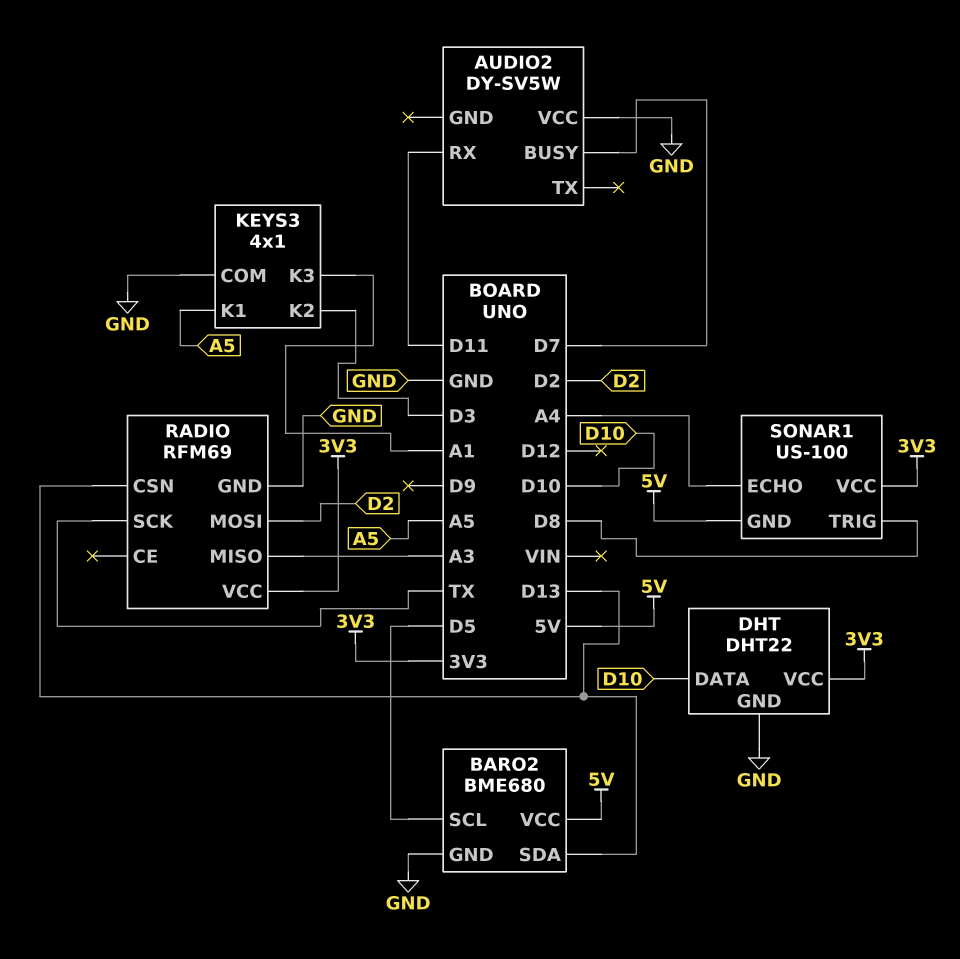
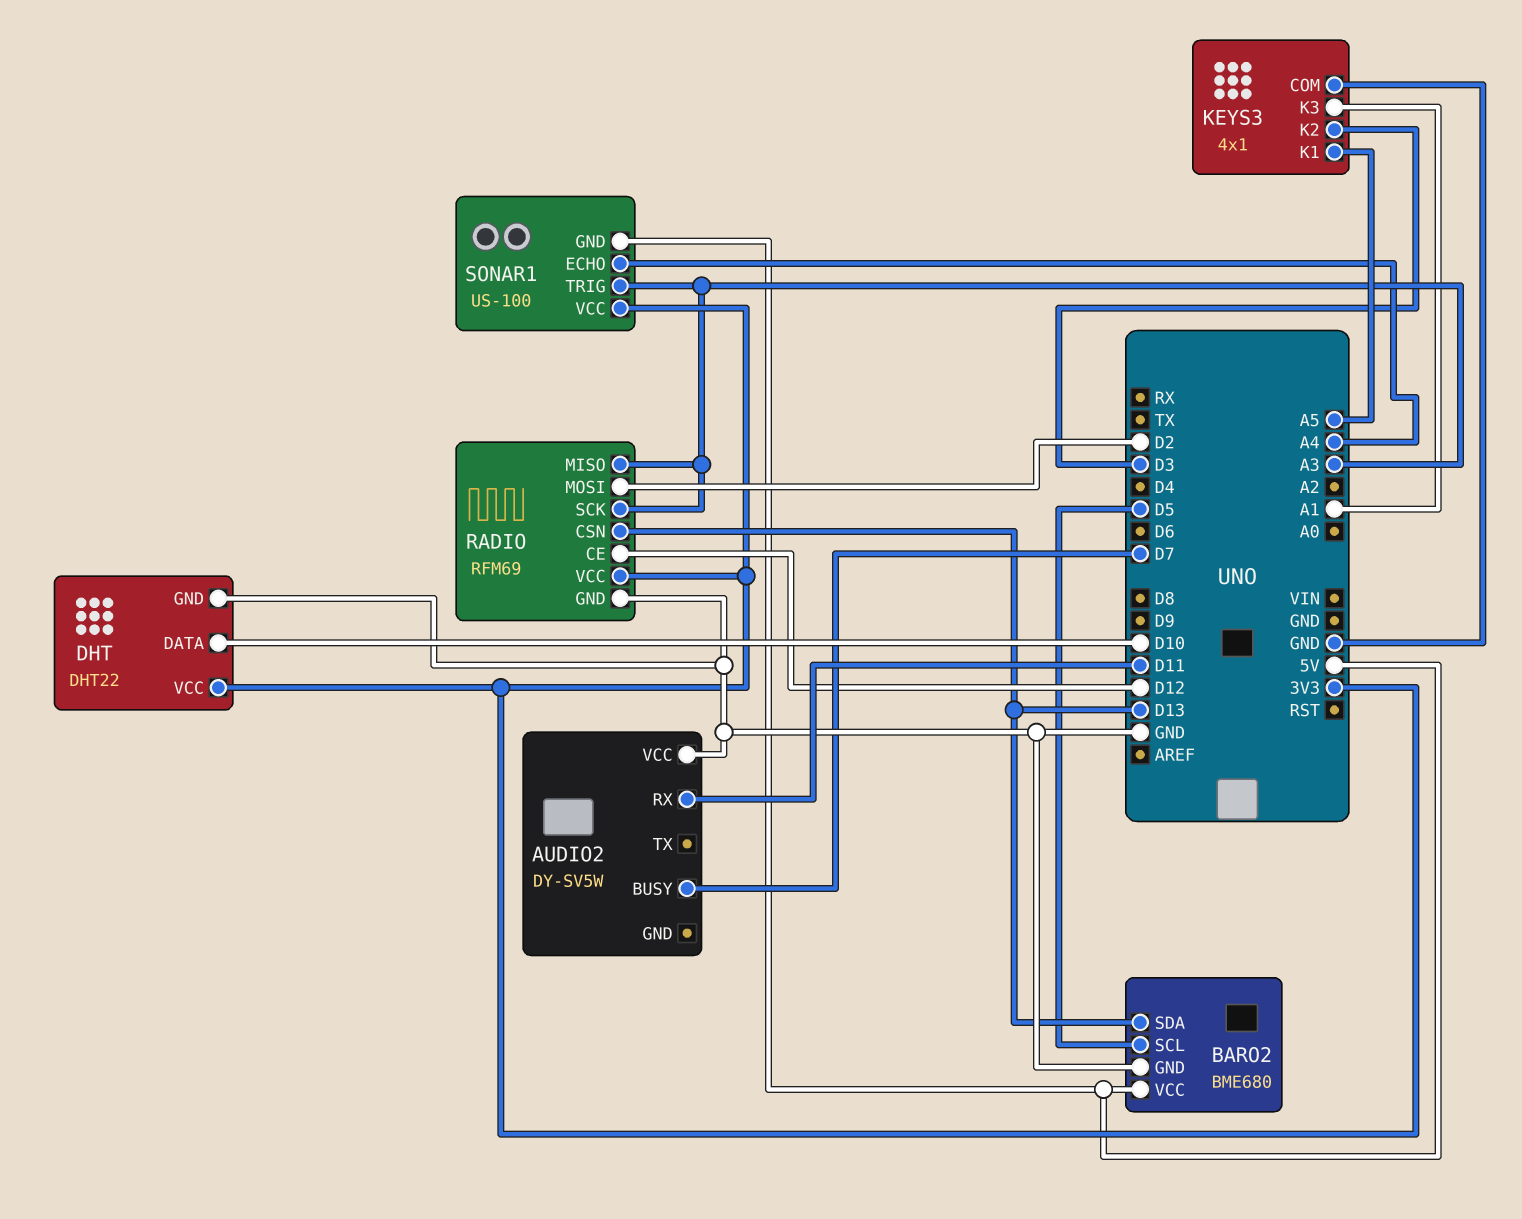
RADIO pin CE: none -> D12
RADIO pin SCK: TX -> A3
SONAR1 pin TRIG: D8 -> A3

